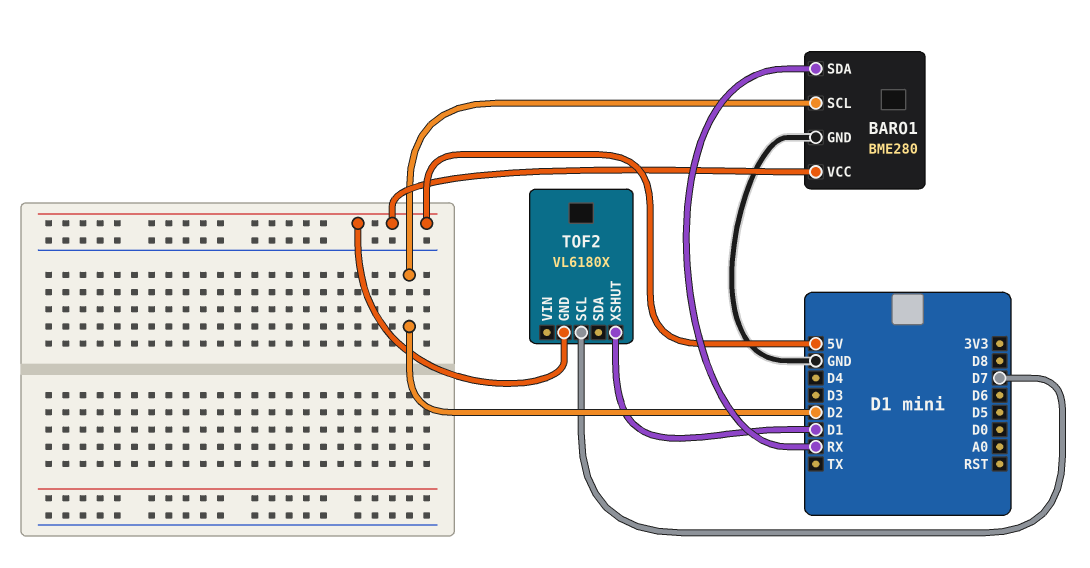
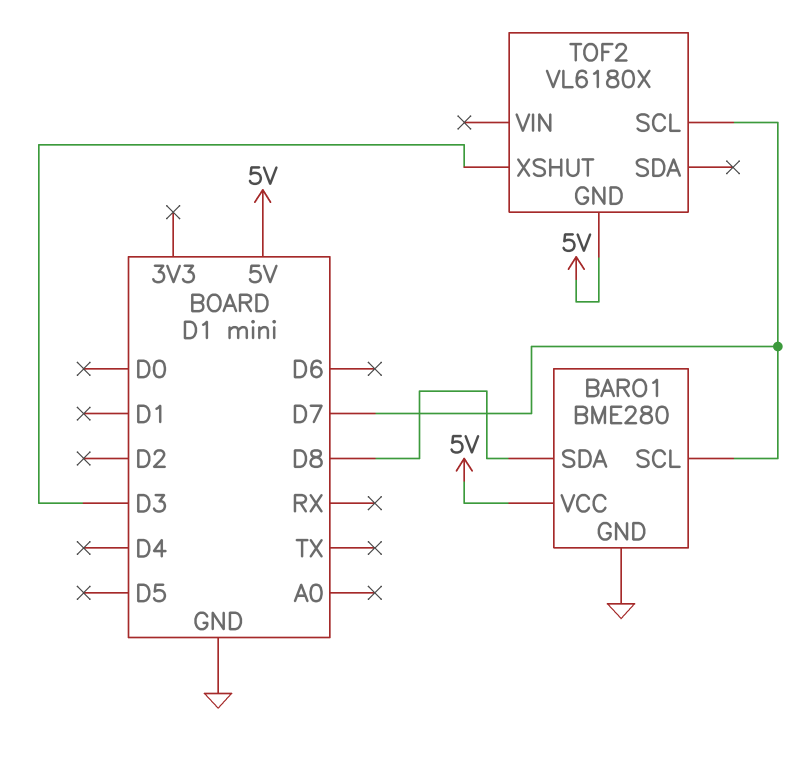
BARO1 pin SCL: D2 -> D7
BARO1 pin SDA: RX -> D8
TOF2 pin XSHUT: D1 -> D3

